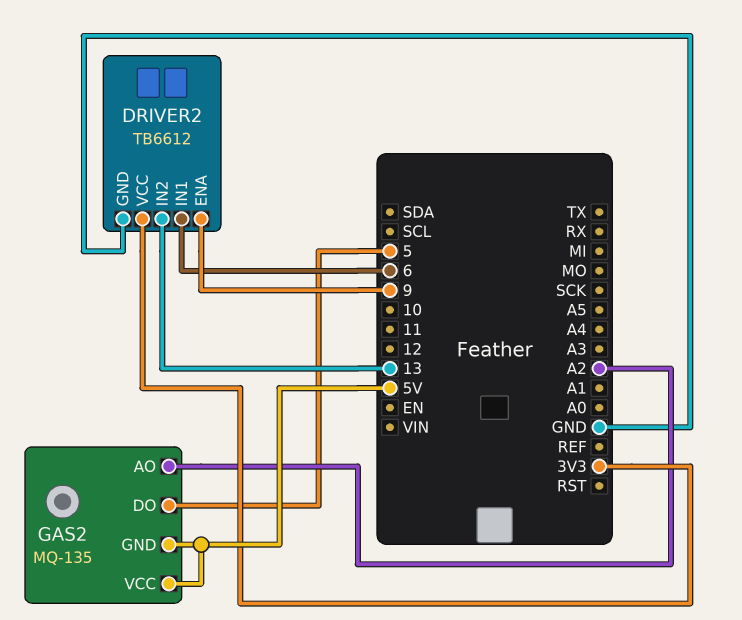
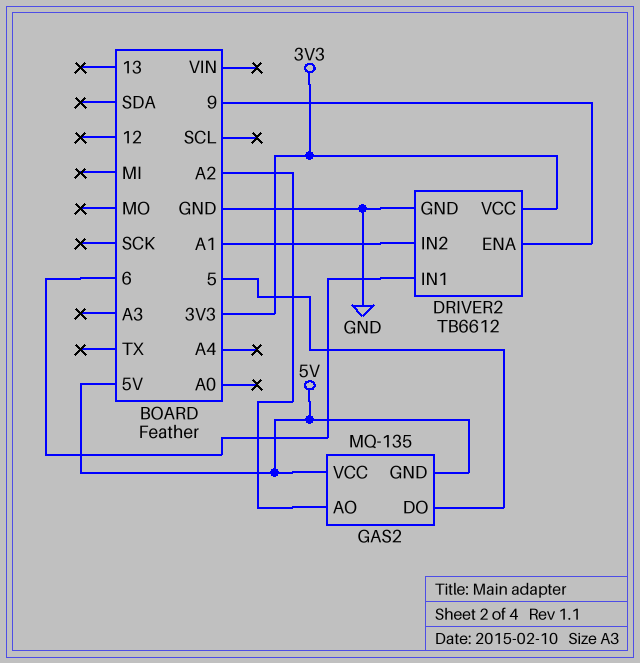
DRIVER2 pin IN2: 13 -> A1

